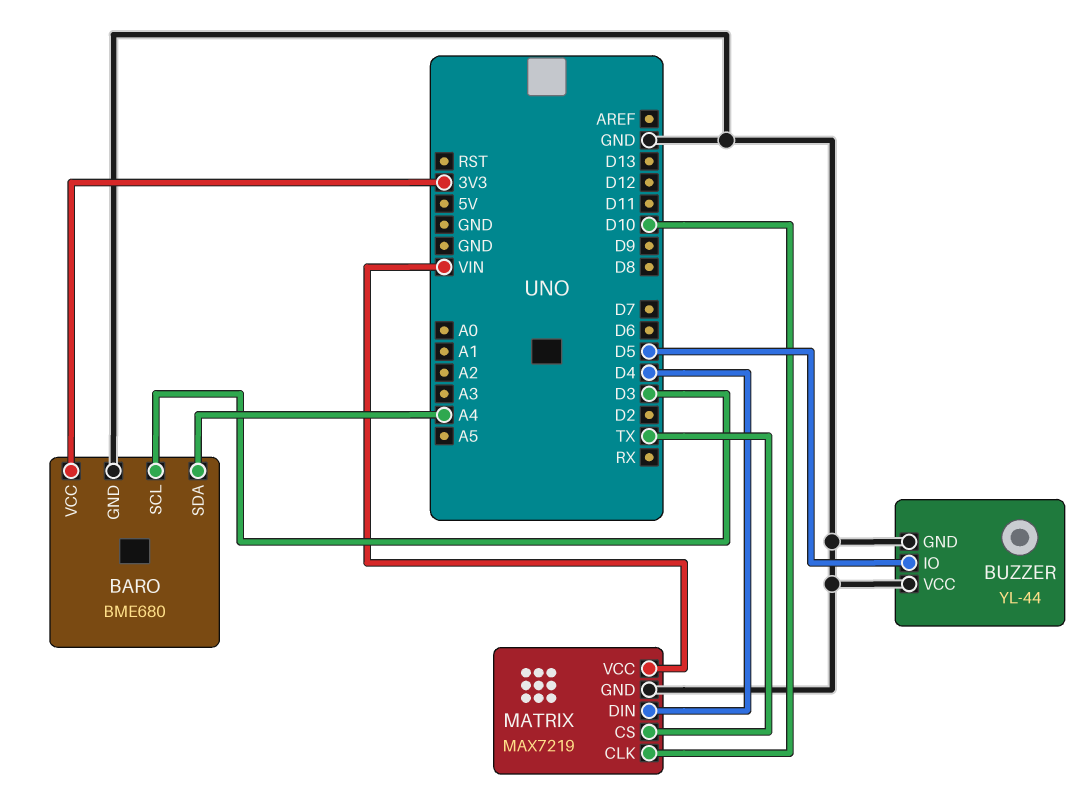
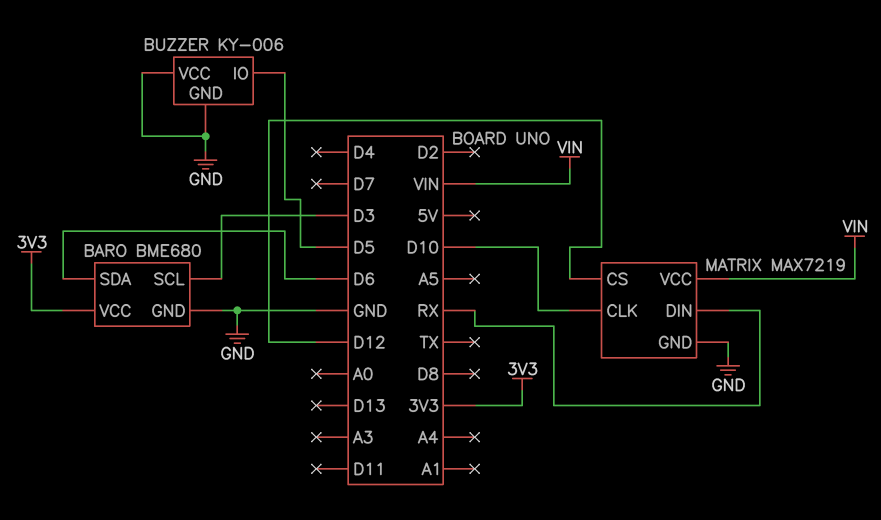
BARO pin SDA: A4 -> D6
BUZZER: YL-44 -> KY-006
MATRIX pin CS: TX -> D12
MATRIX pin DIN: D4 -> RX

